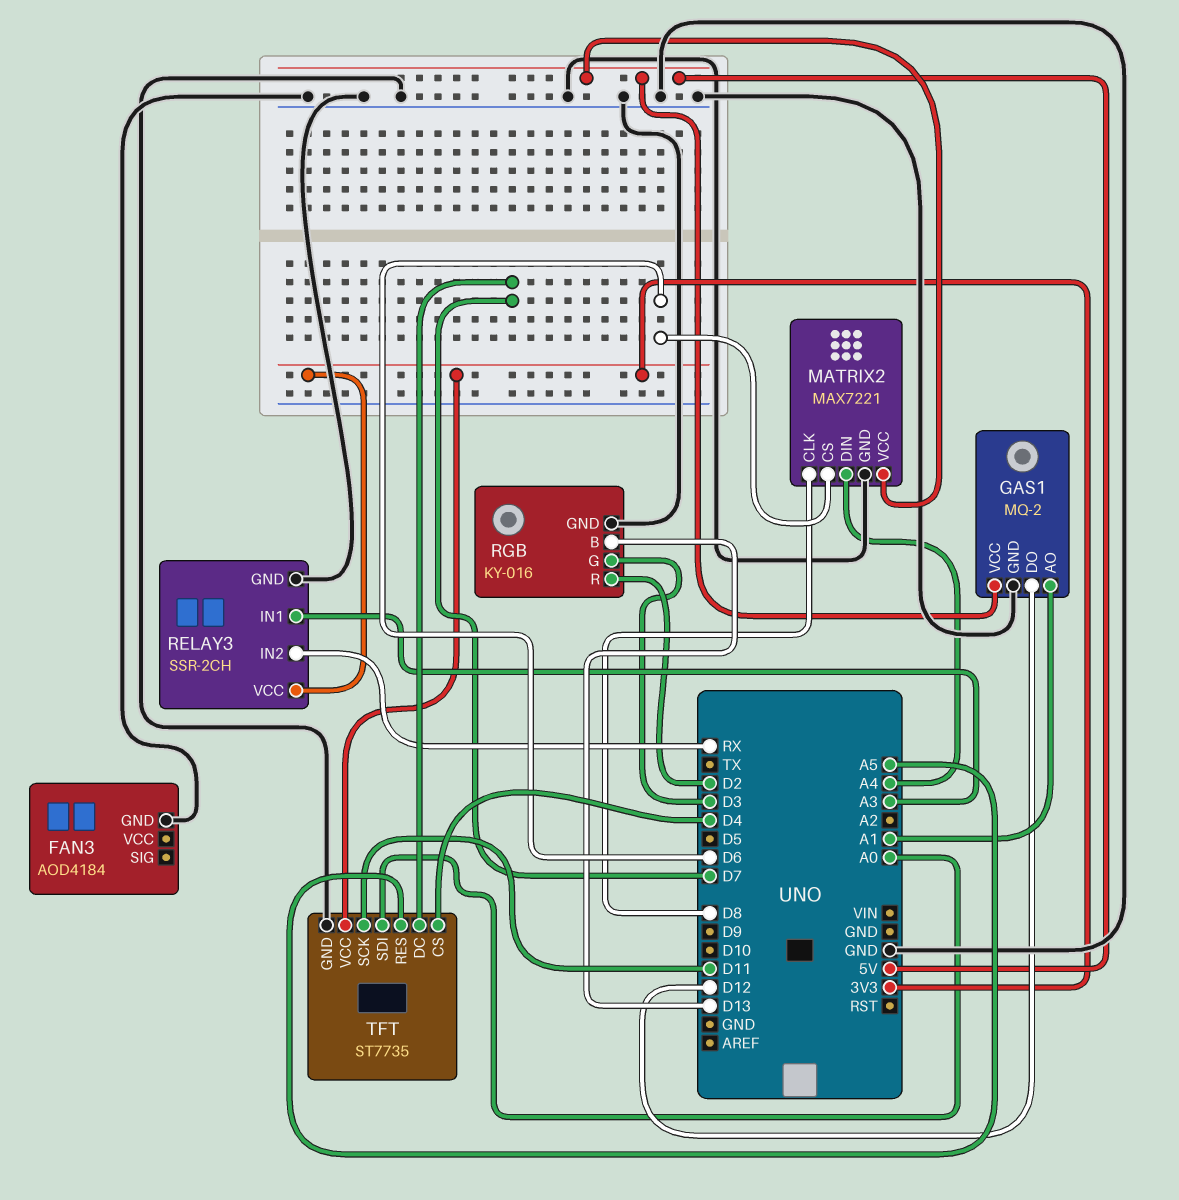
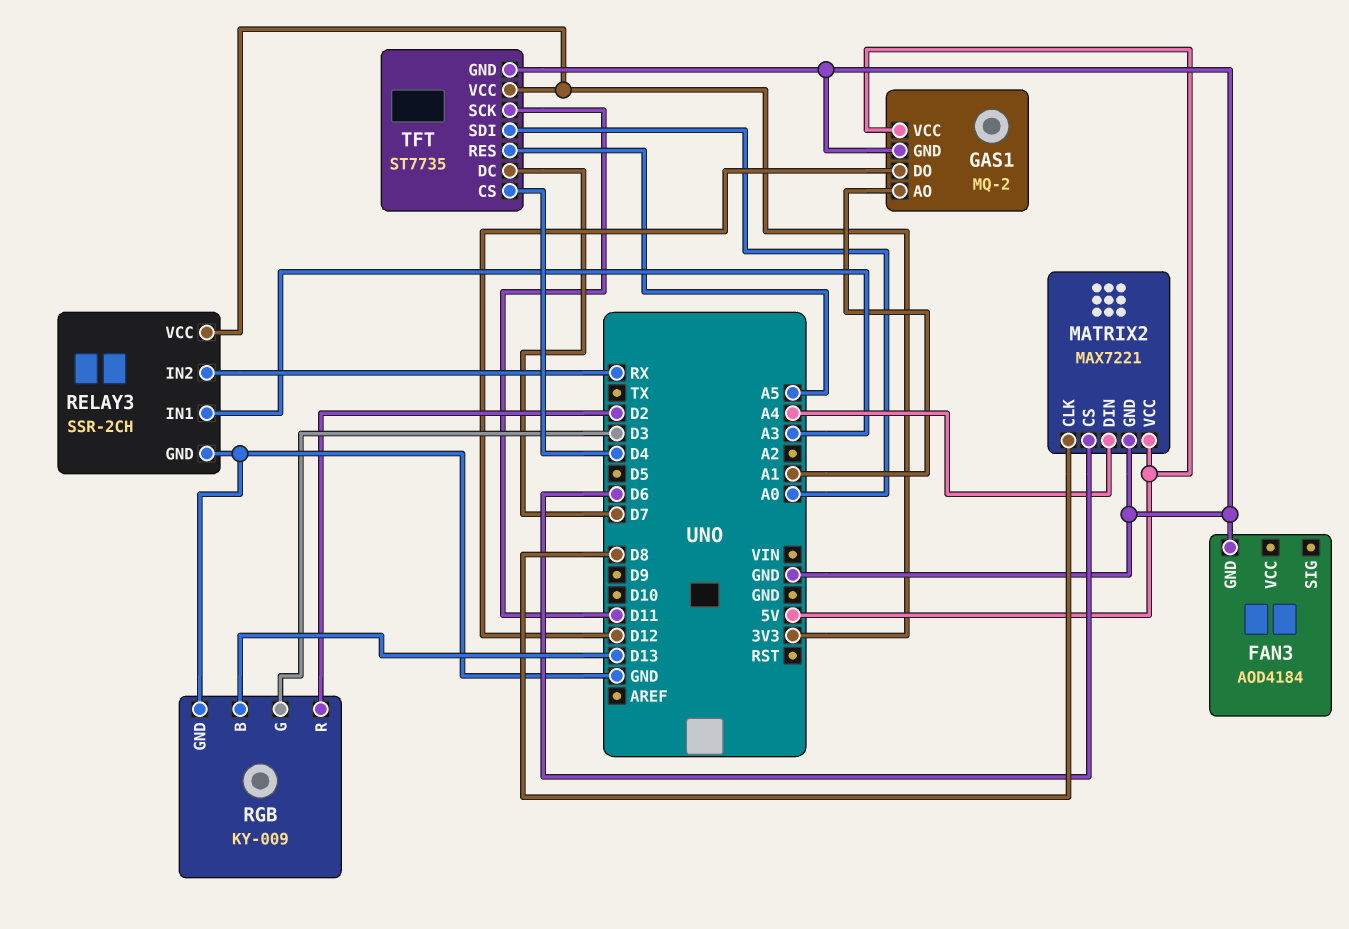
RGB: KY-016 -> KY-009

